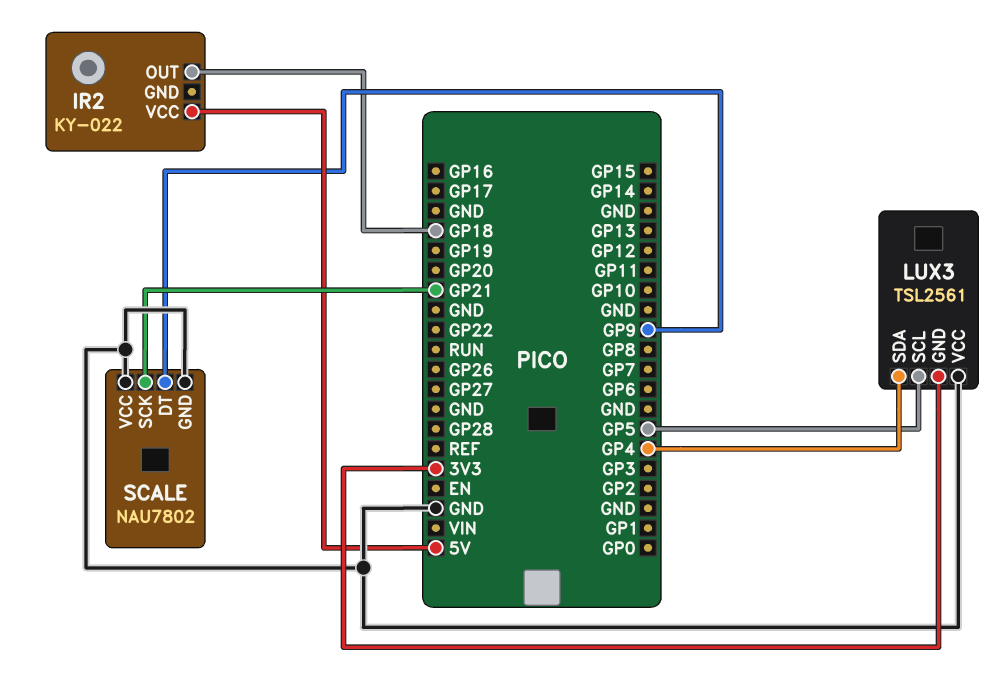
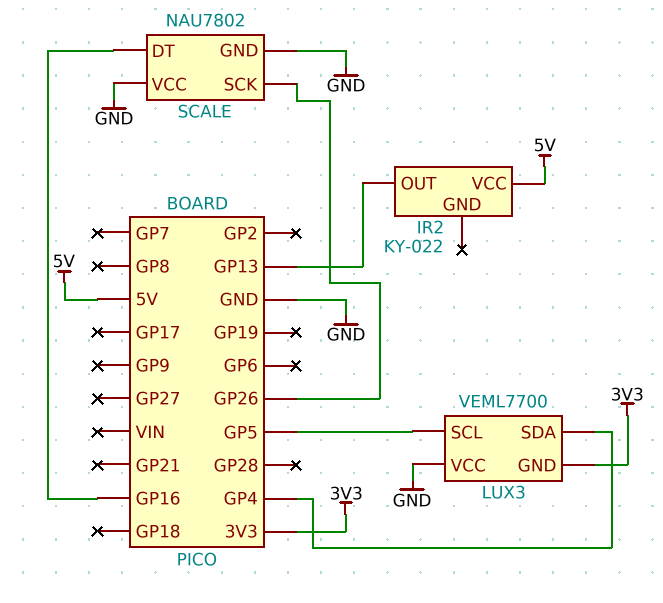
IR2 pin OUT: GP18 -> GP13
LUX3: TSL2561 -> VEML7700
SCALE pin DT: GP9 -> GP16
SCALE pin SCK: GP21 -> GP26

